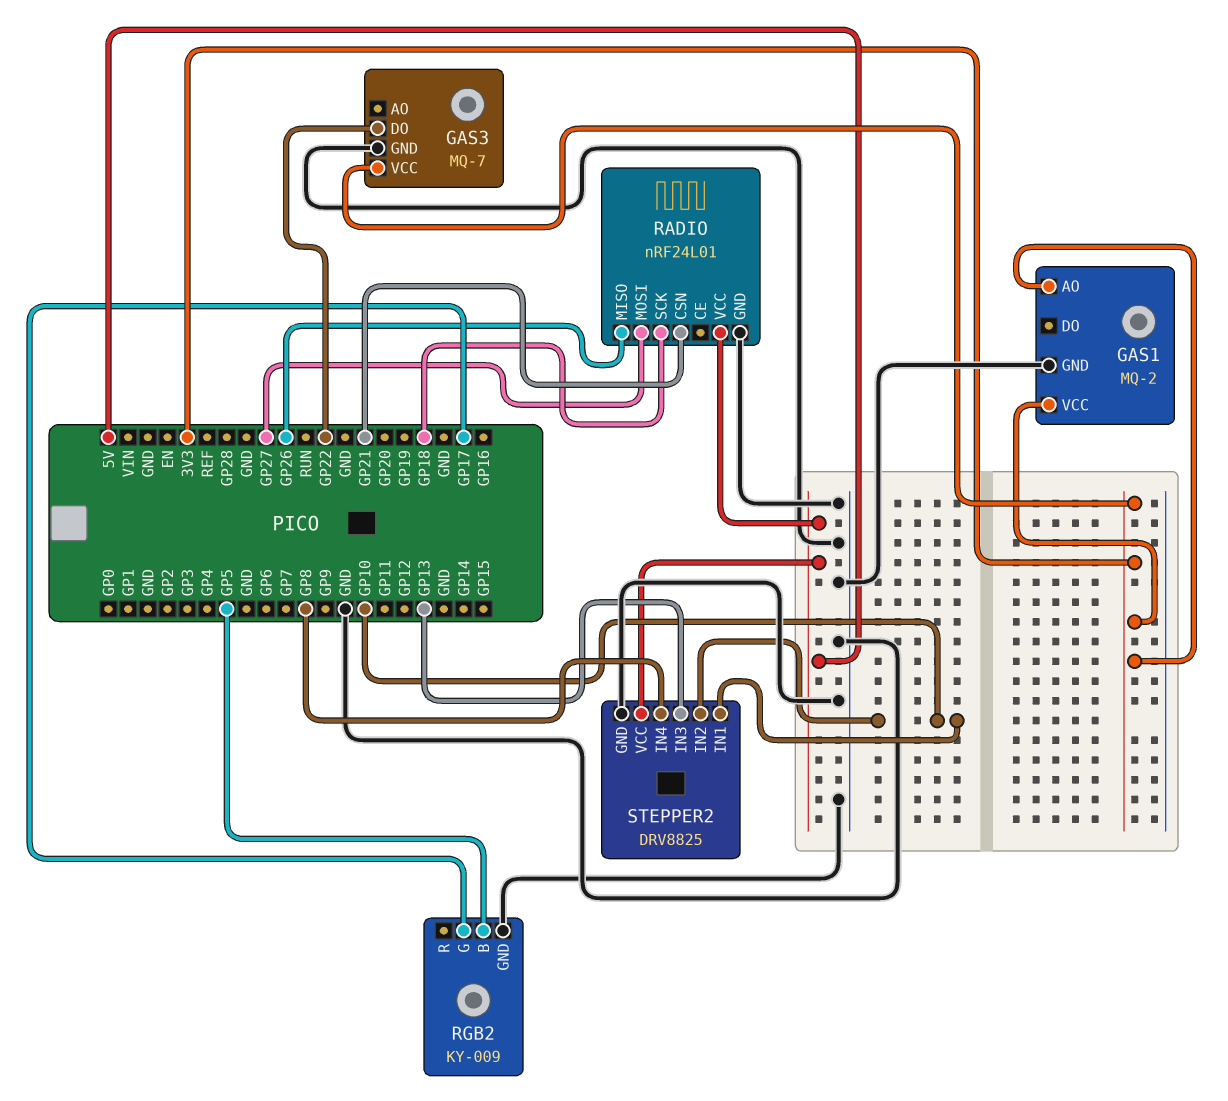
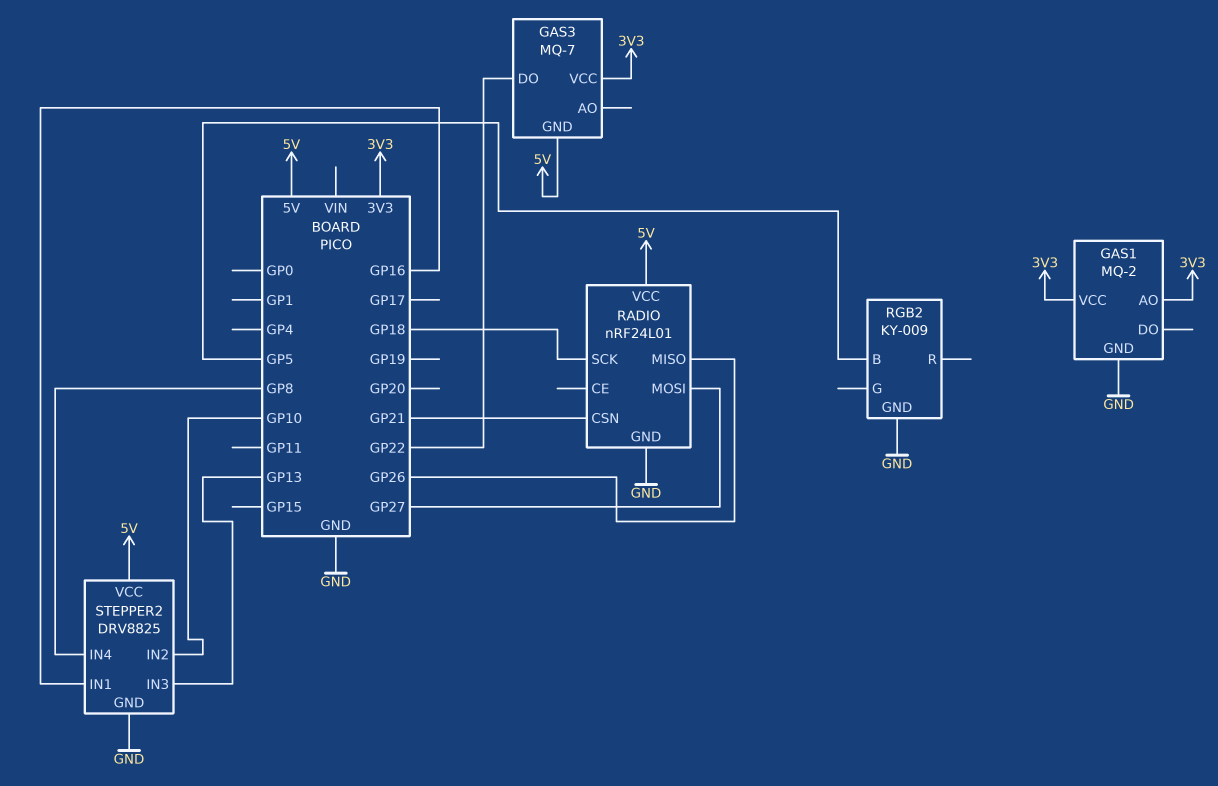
GAS3 pin GND: GND -> 5V
RGB2 pin G: GP17 -> none
STEPPER2 pin IN1: GP10 -> GP16

